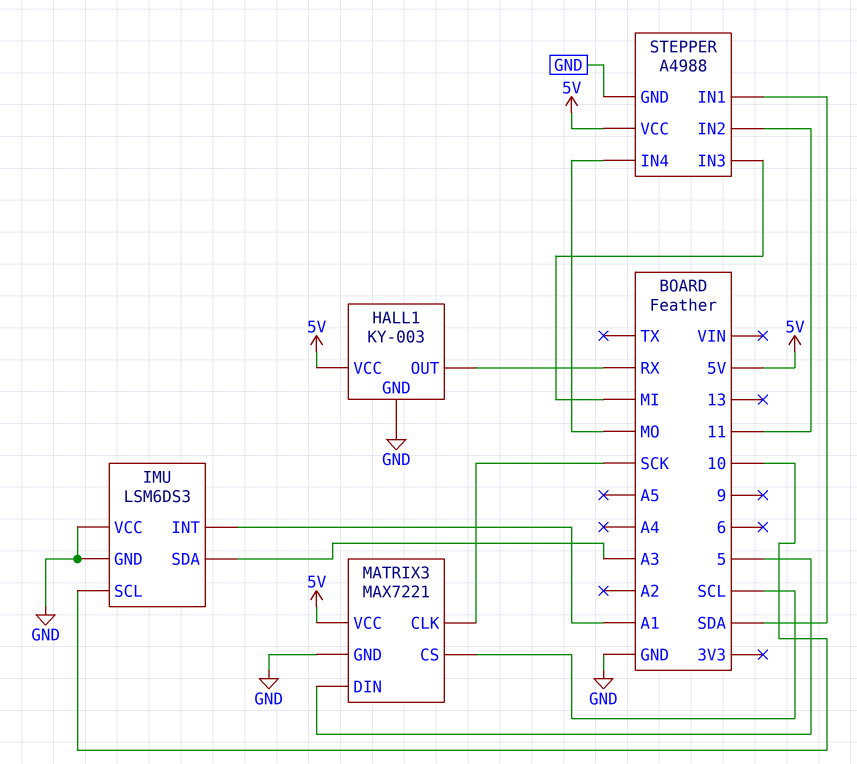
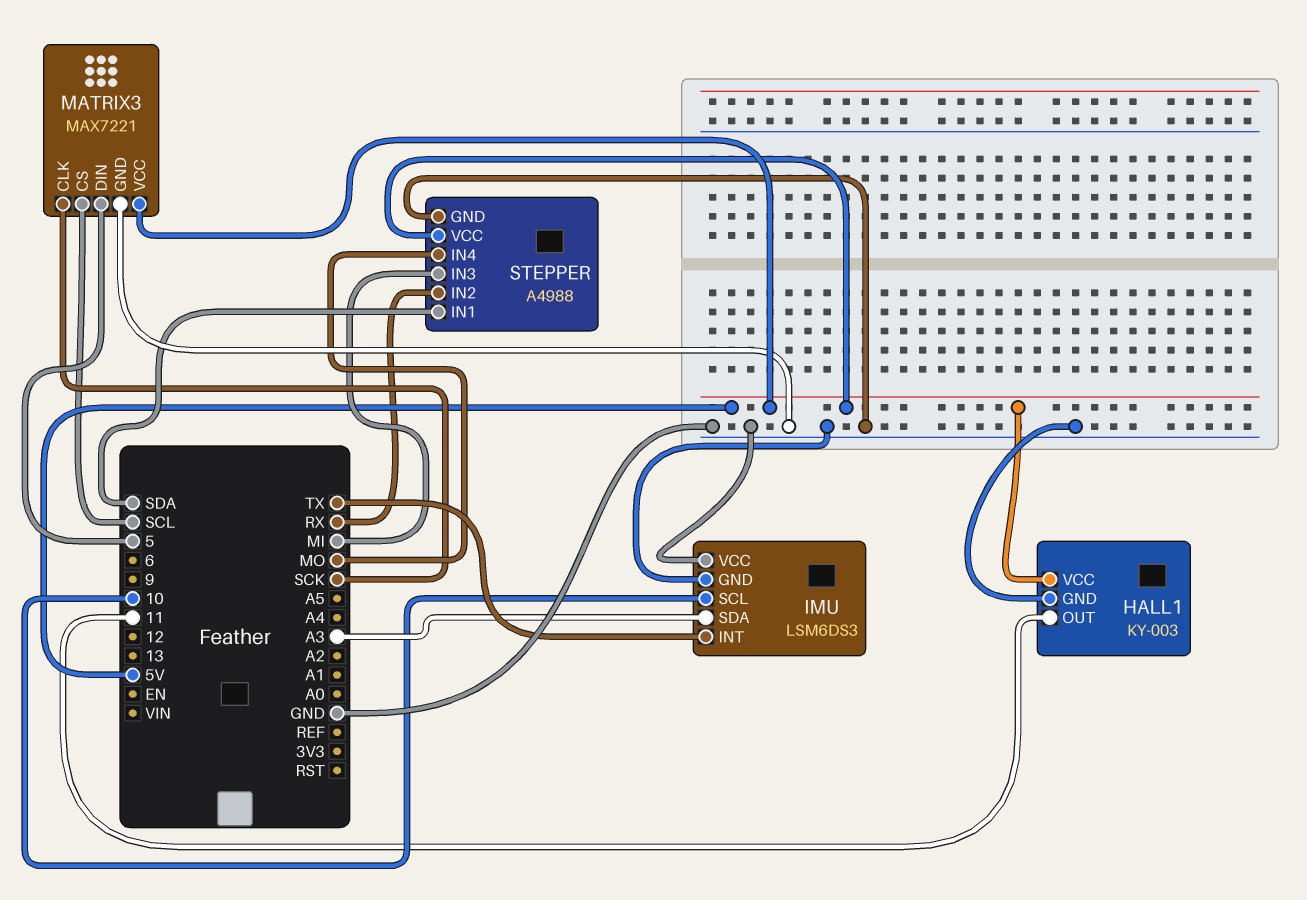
HALL1 pin OUT: RX -> 11
IMU pin INT: A1 -> TX
STEPPER pin IN2: 11 -> RX

